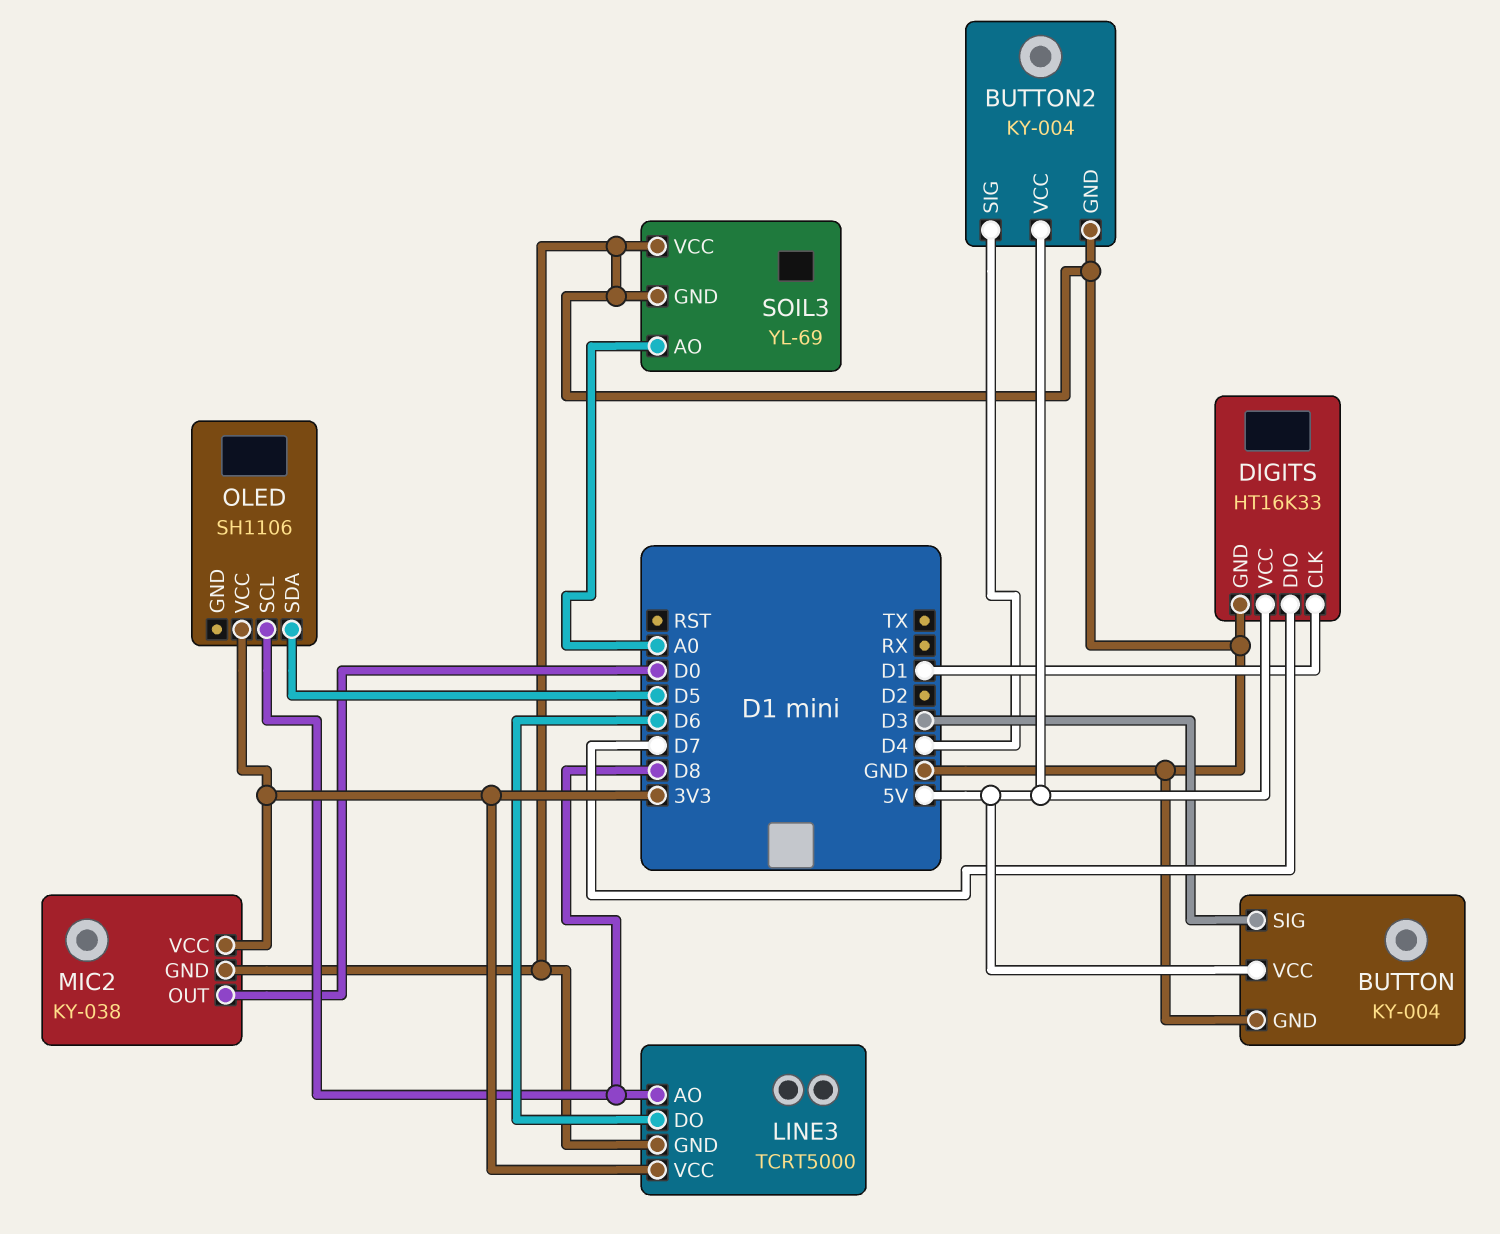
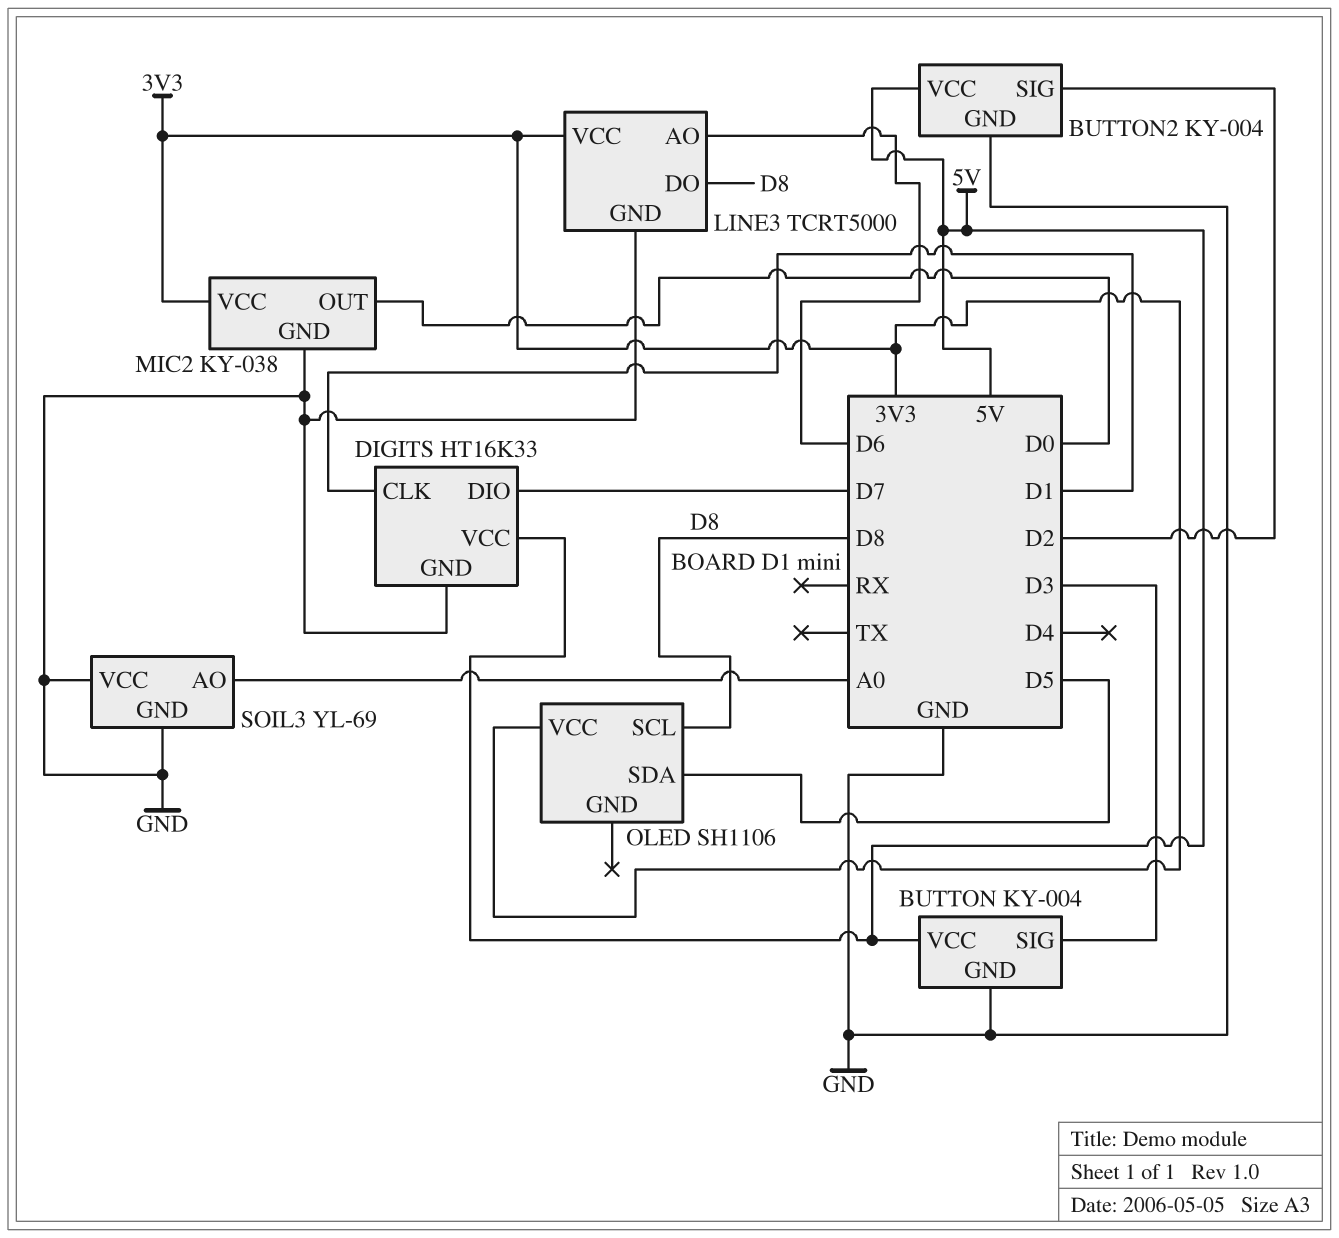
BUTTON2 pin SIG: D4 -> D2
LINE3 pin AO: D8 -> D6
LINE3 pin DO: D6 -> D8

